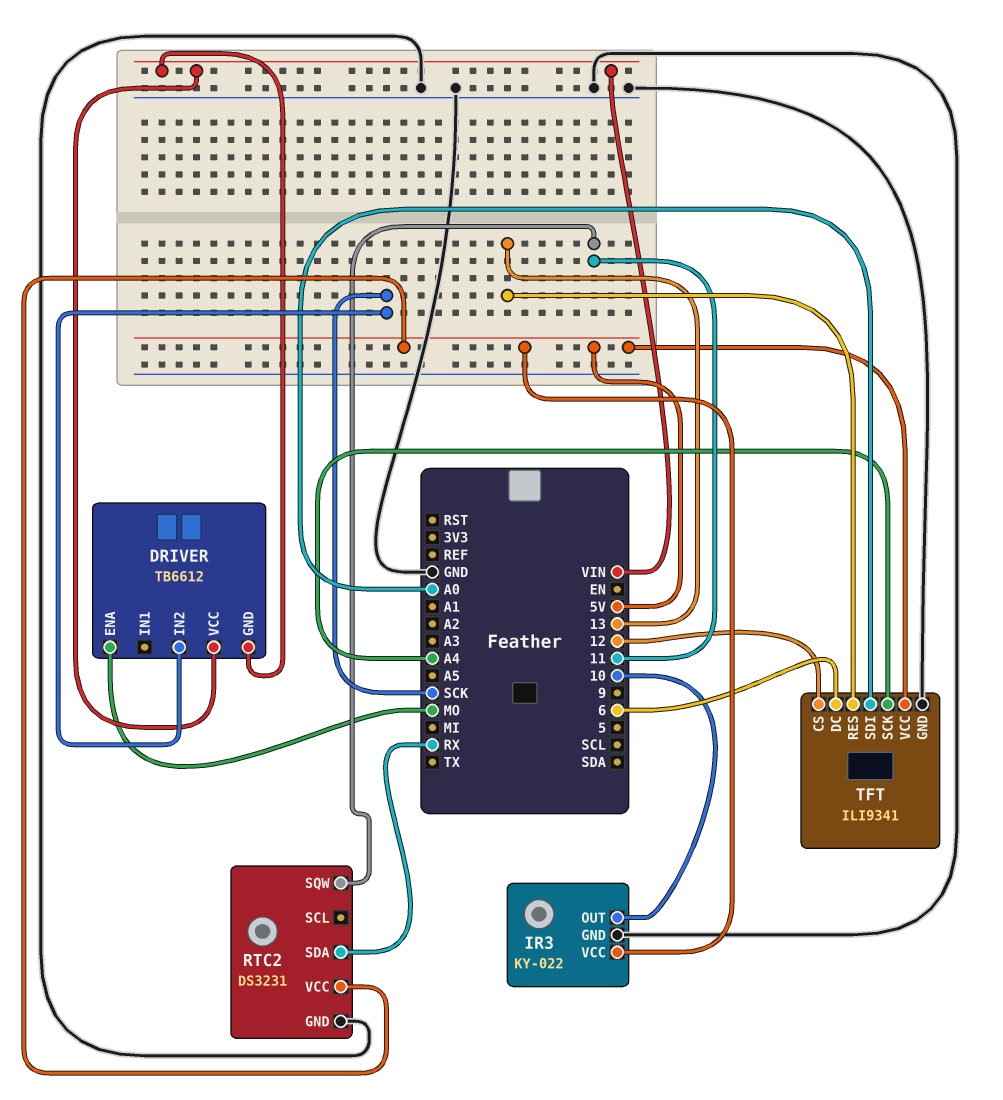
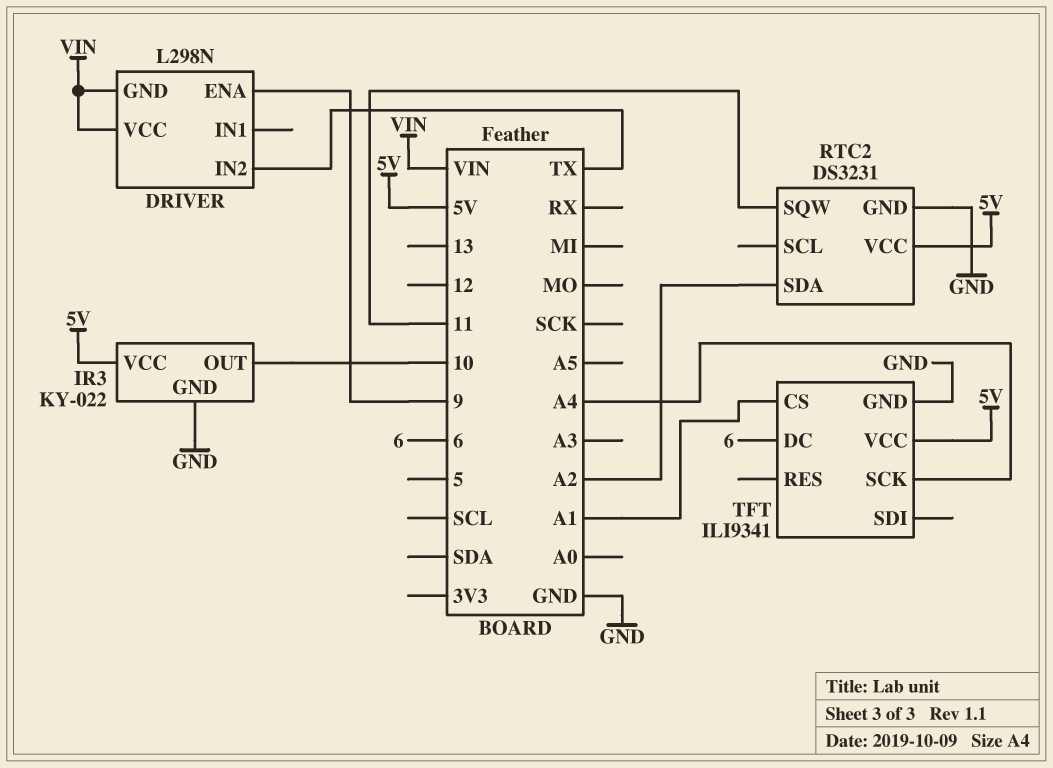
DRIVER: TB6612 -> L298N
DRIVER pin ENA: MO -> 9
DRIVER pin IN2: SCK -> TX
RTC2 pin SDA: RX -> A2
TFT pin CS: 12 -> A1
TFT pin RES: 13 -> none
TFT pin SDI: A0 -> none

